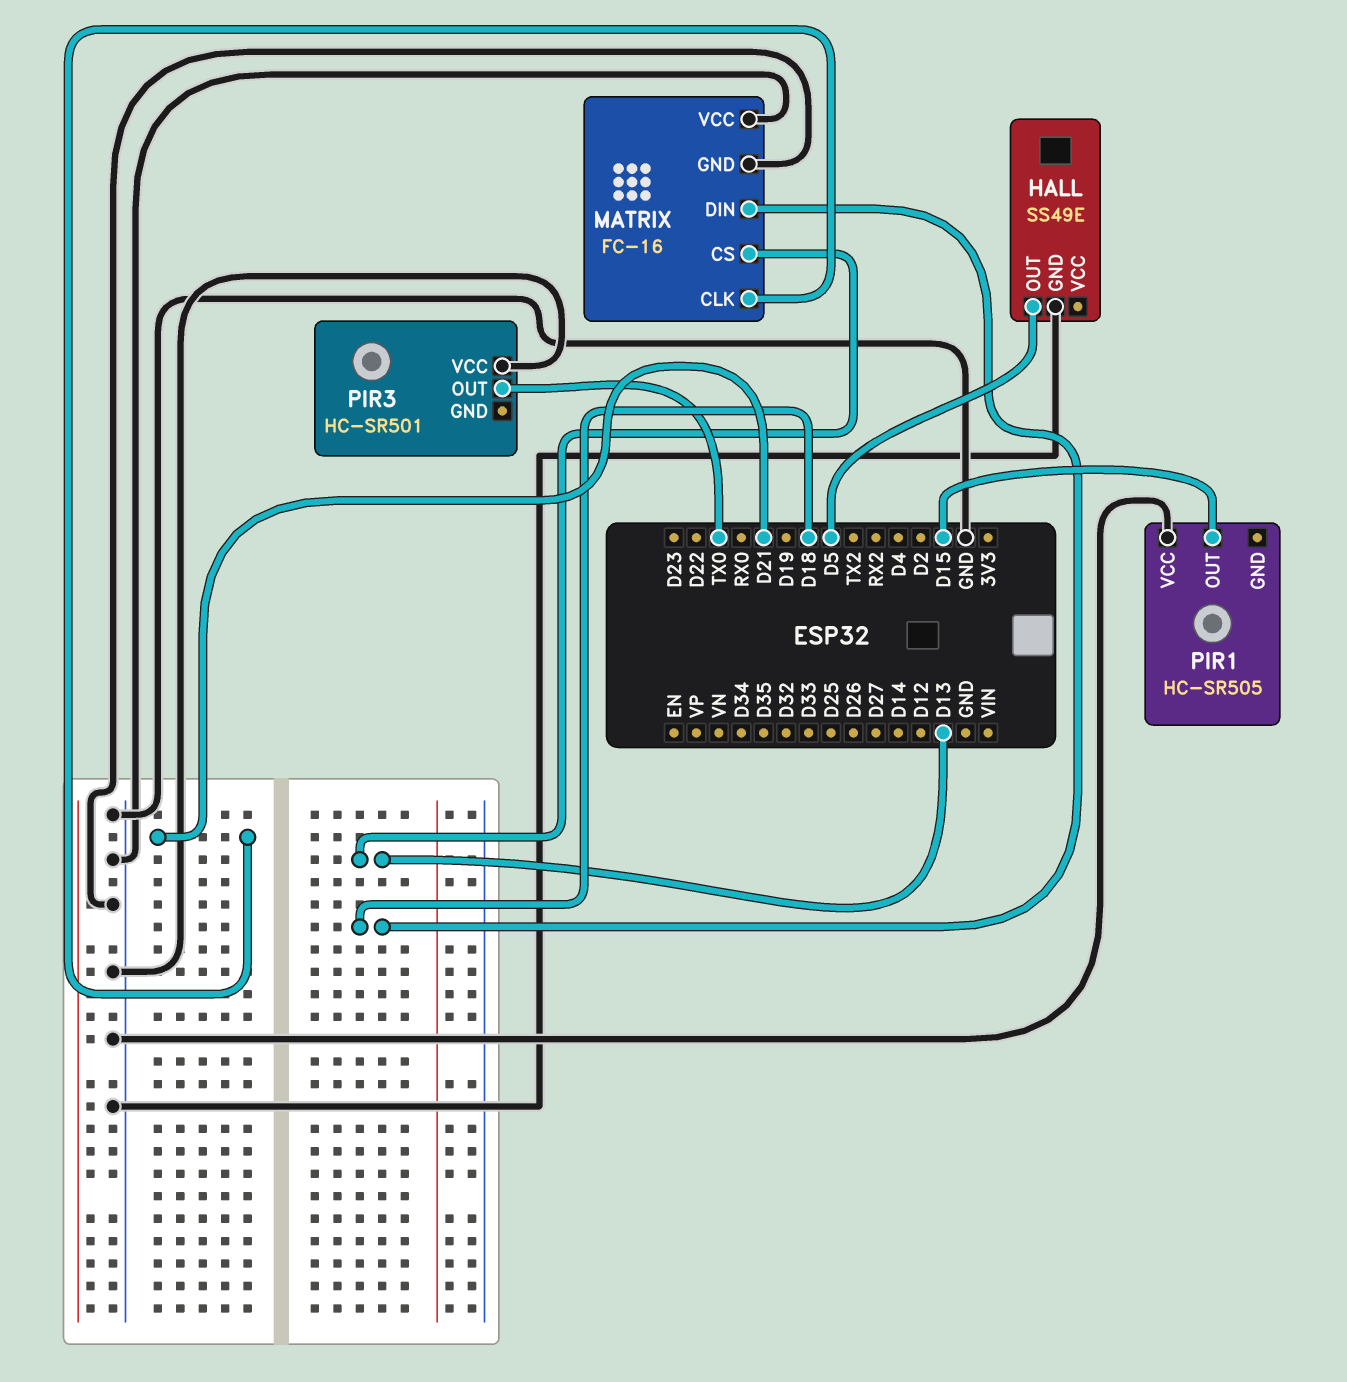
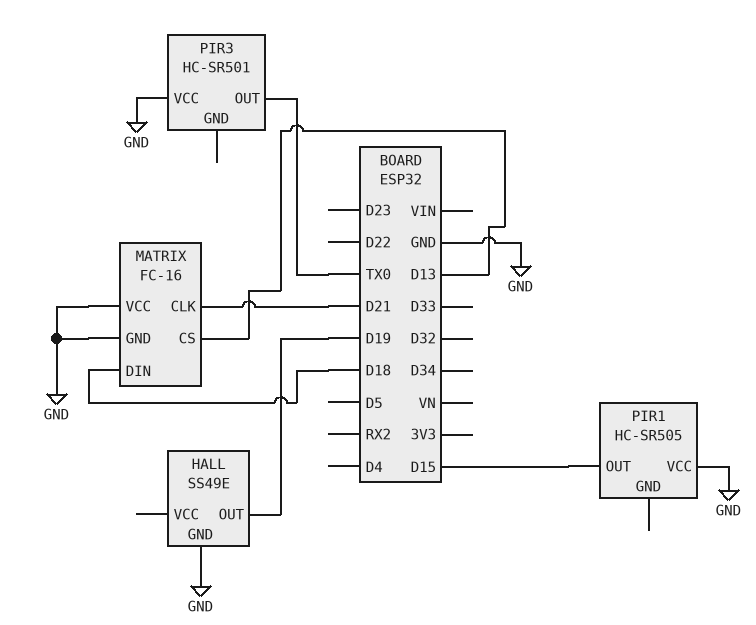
HALL pin OUT: D5 -> D19

